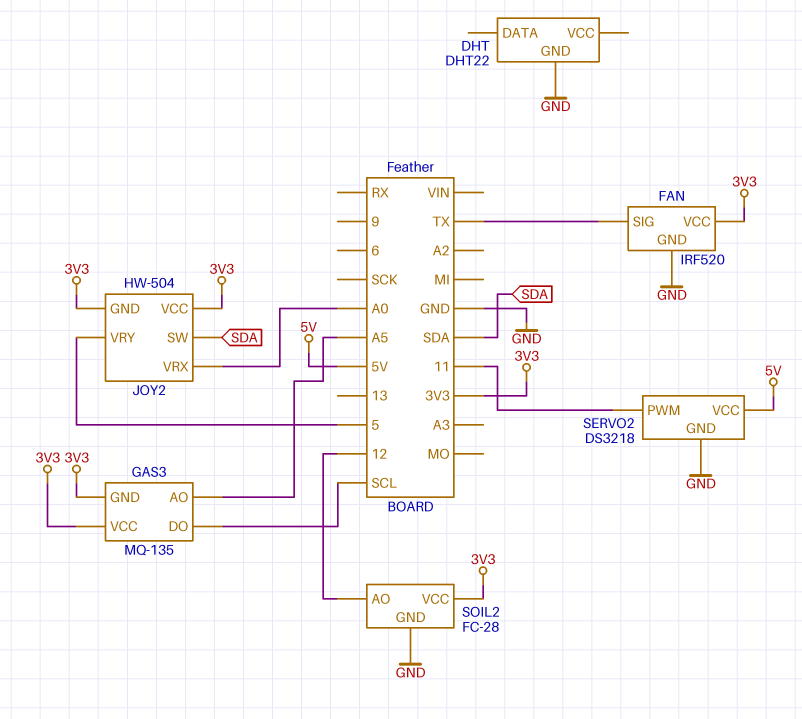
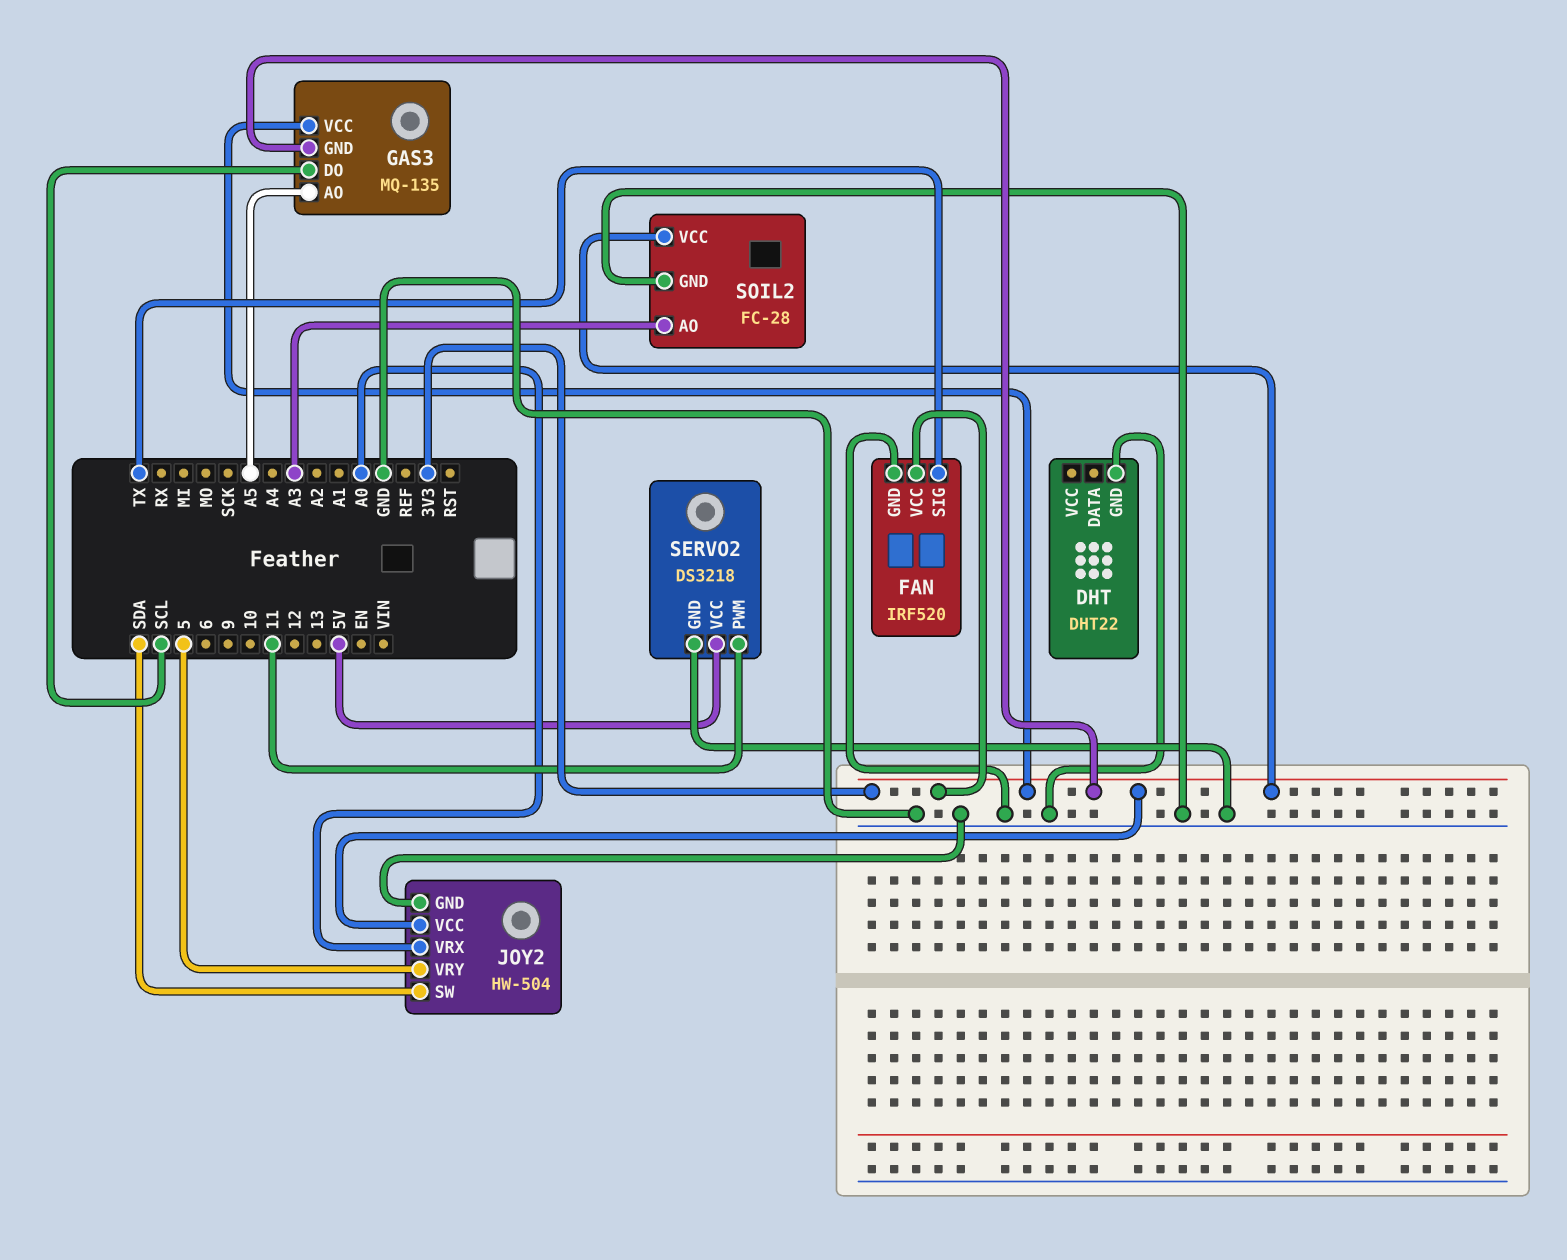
JOY2 pin GND: 3V3 -> GND
SOIL2 pin AO: 12 -> A3

